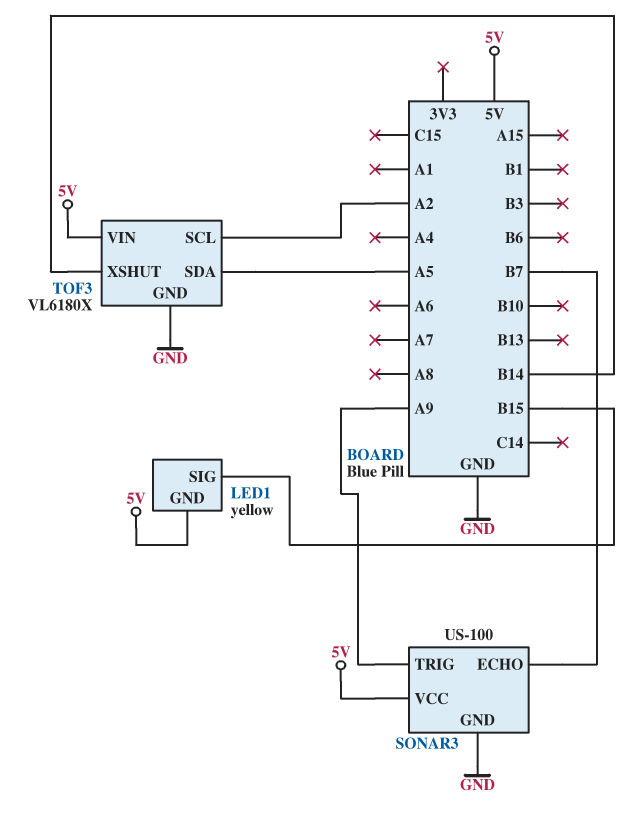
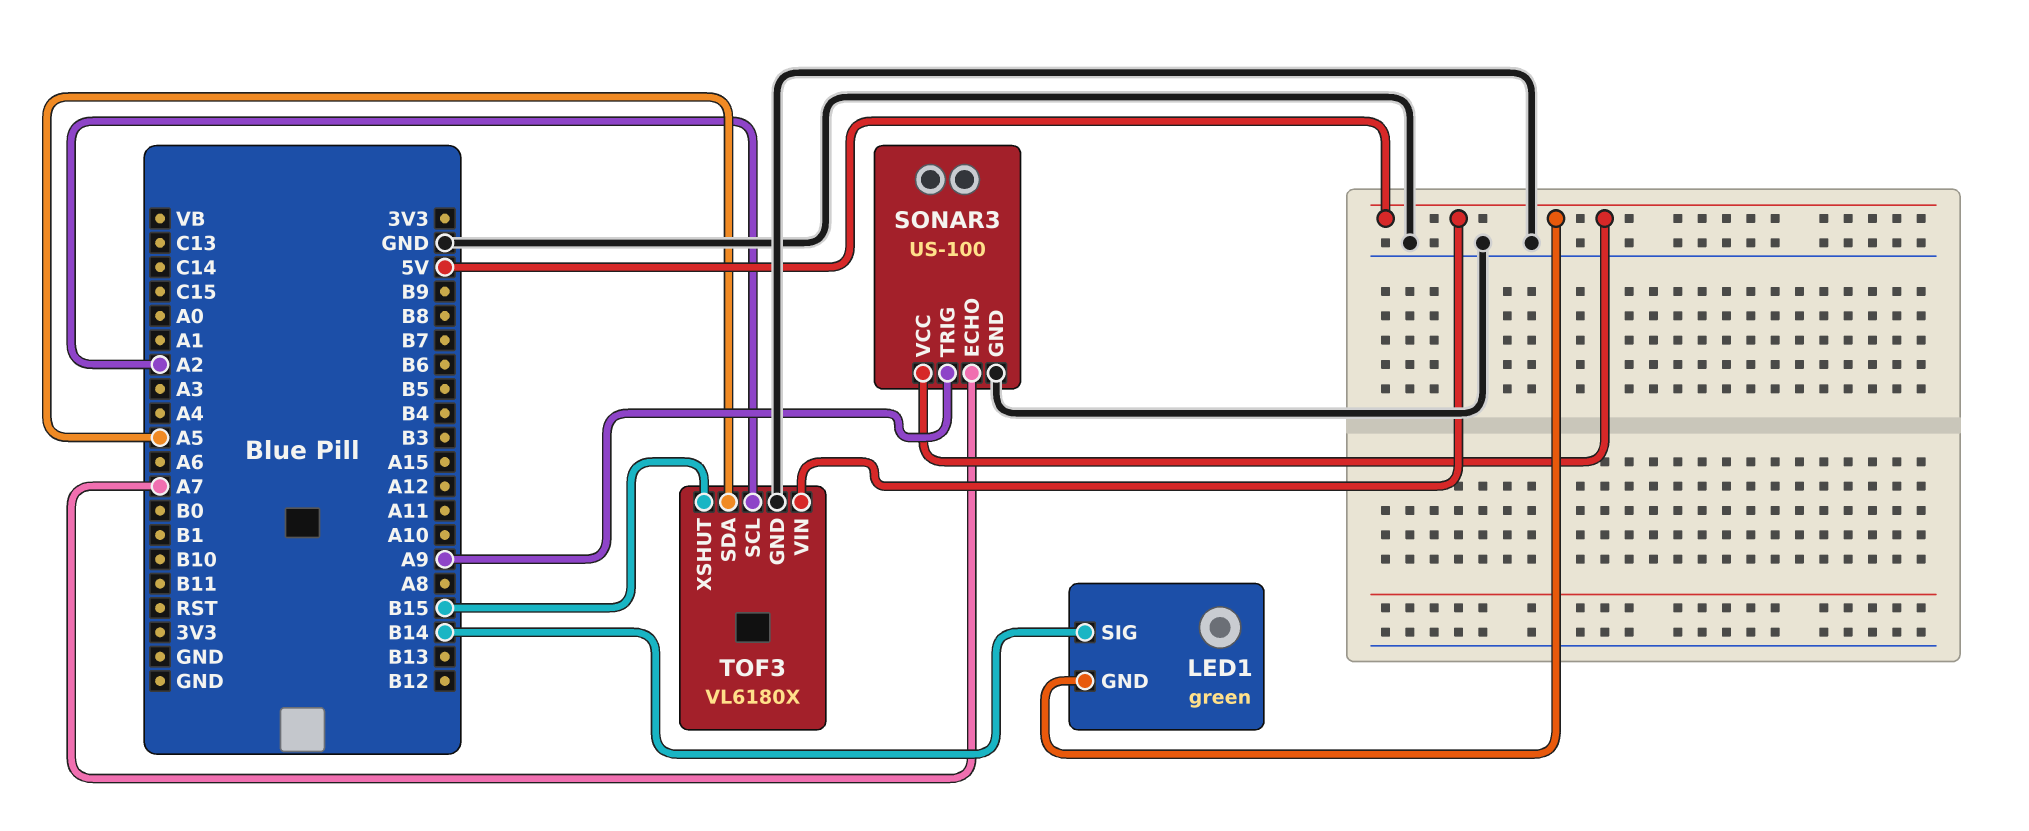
LED1: yellow -> green
LED1 pin SIG: B15 -> B14
SONAR3 pin ECHO: B7 -> A7
TOF3 pin XSHUT: B14 -> B15

